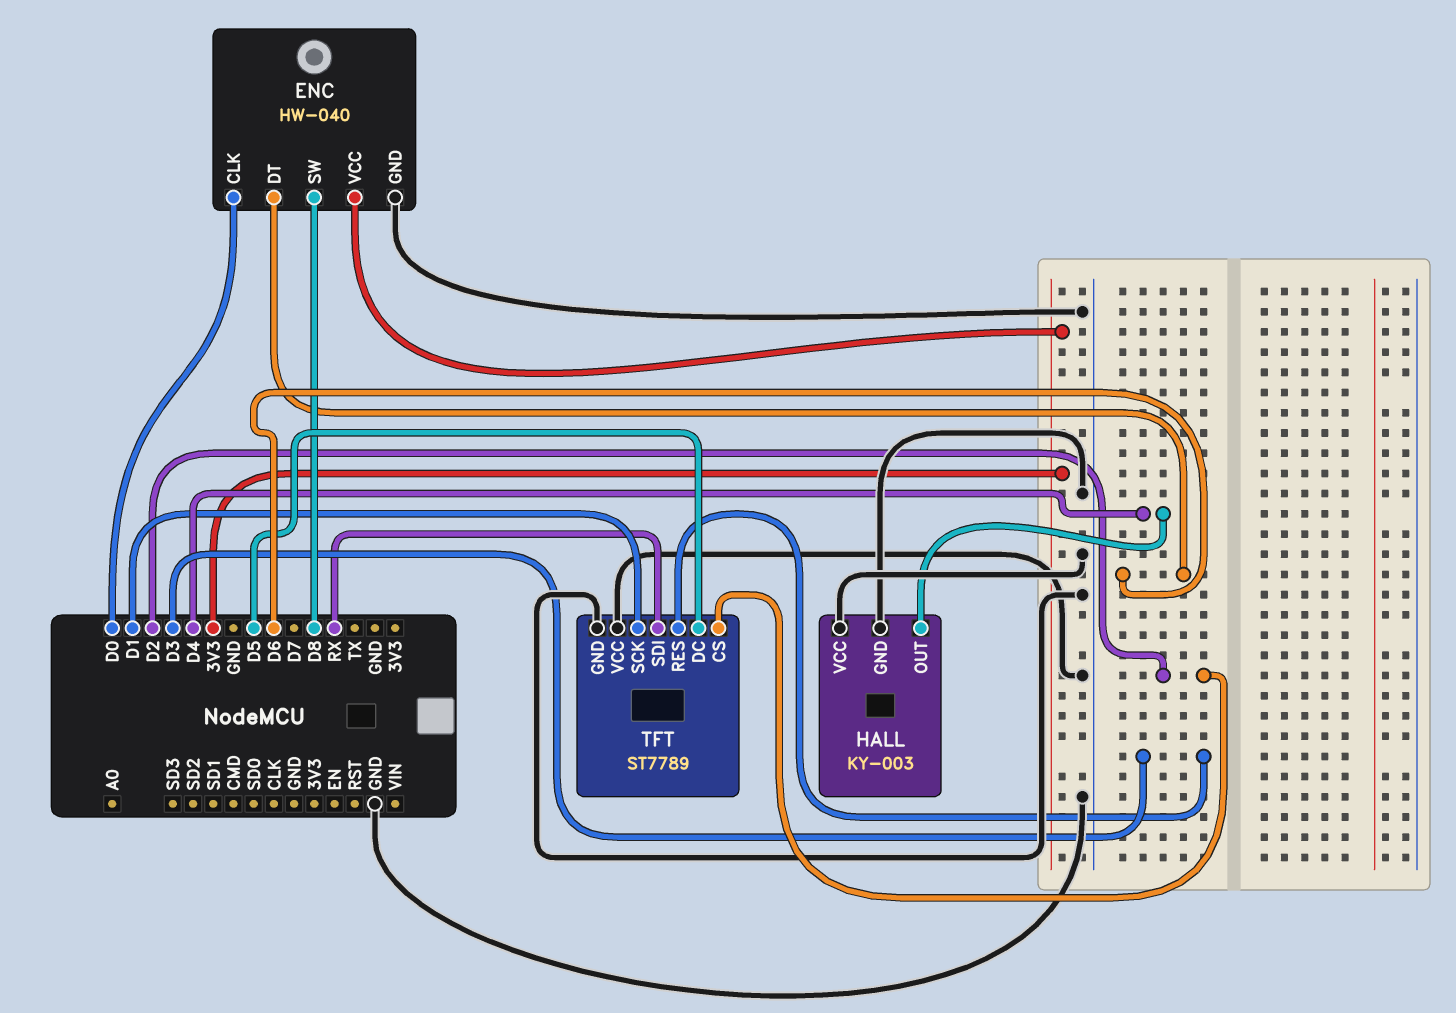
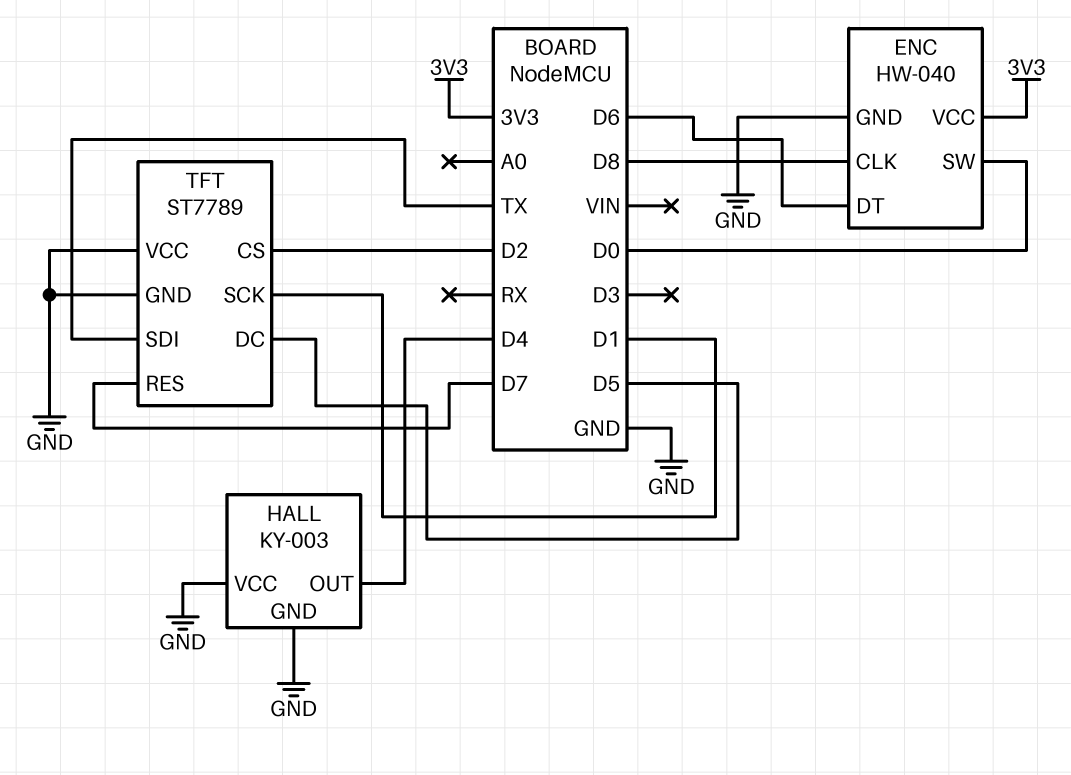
ENC pin CLK: D0 -> D8
ENC pin SW: D8 -> D0
TFT pin RES: D3 -> D7
TFT pin SDI: RX -> TX

